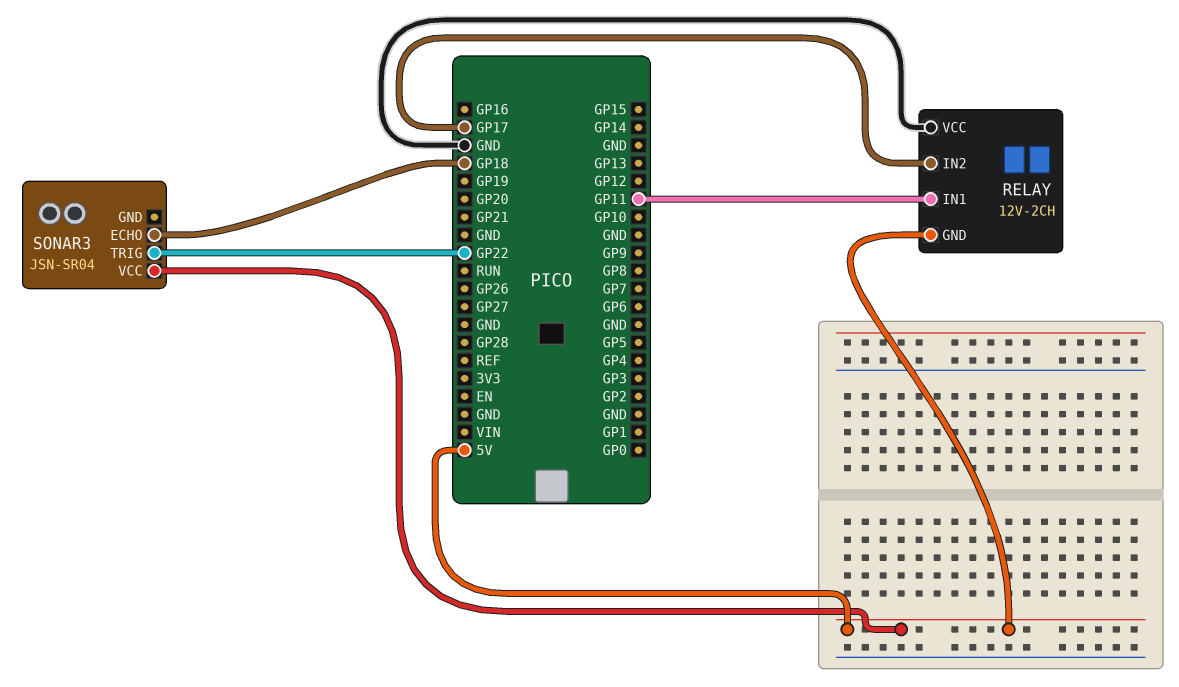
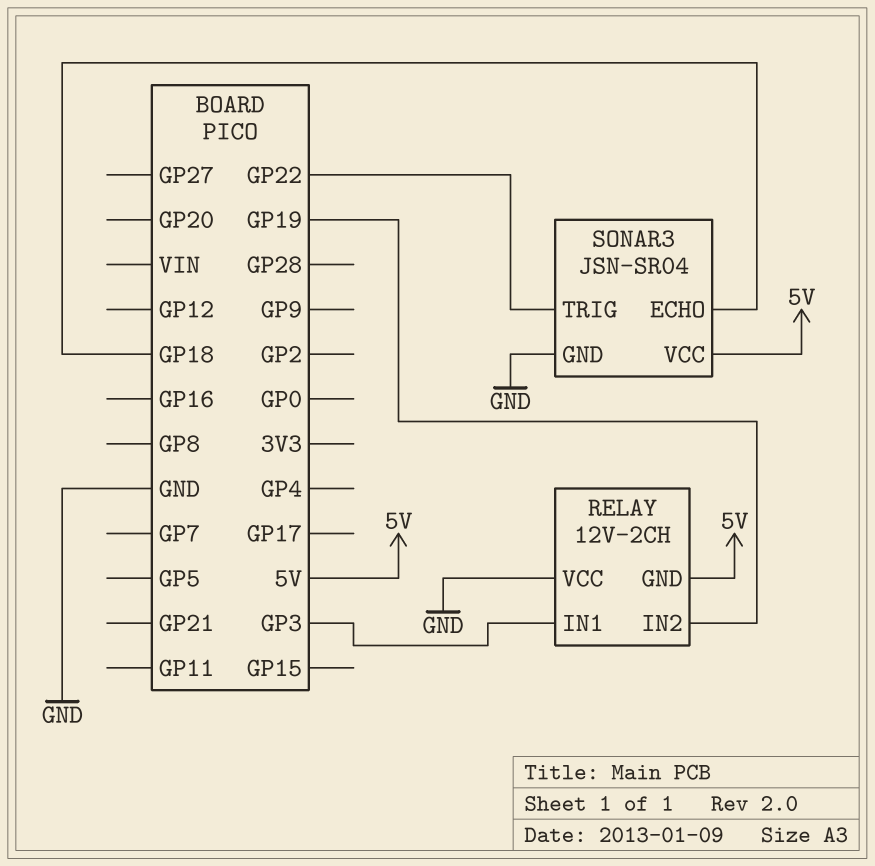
RELAY pin IN1: GP11 -> GP3
RELAY pin IN2: GP17 -> GP19
SONAR3 pin GND: none -> GND

